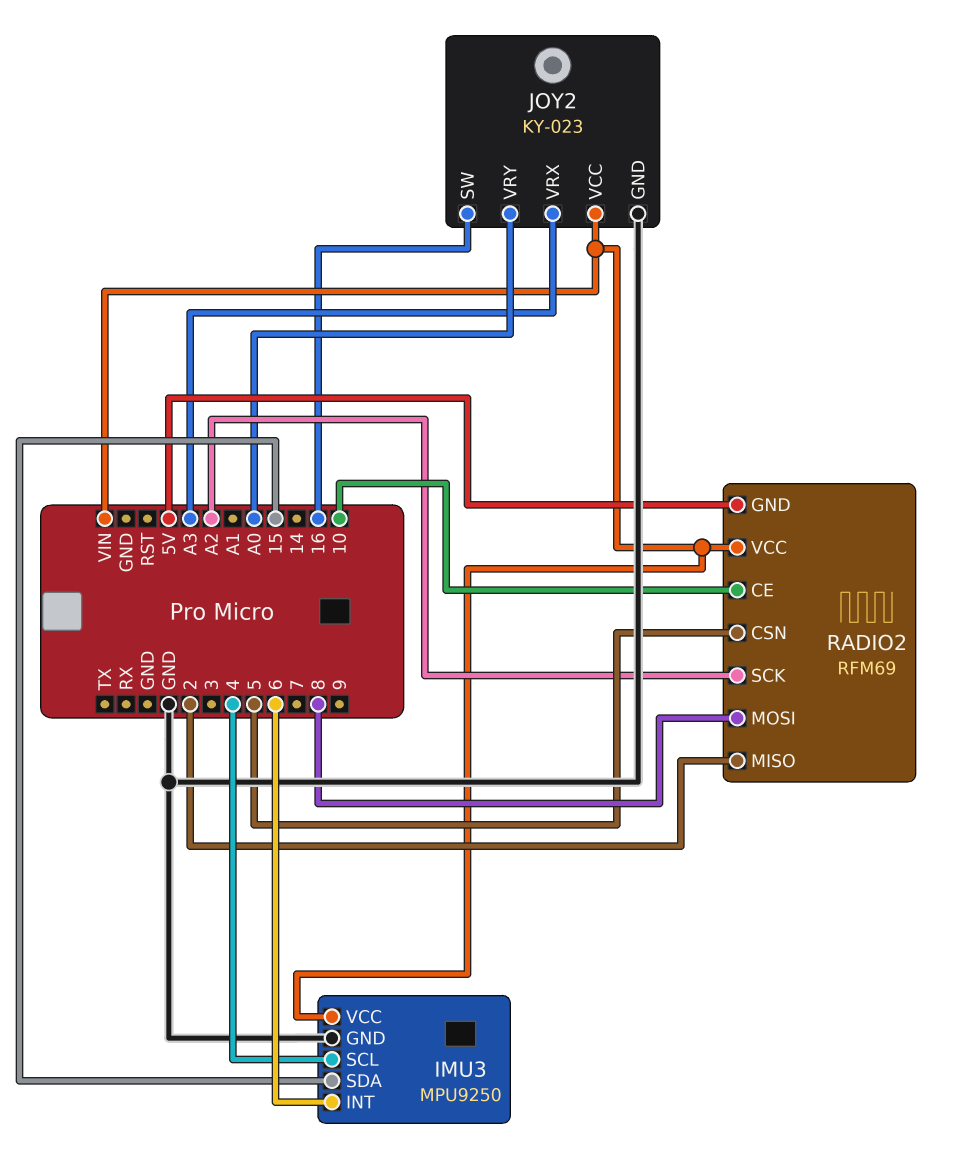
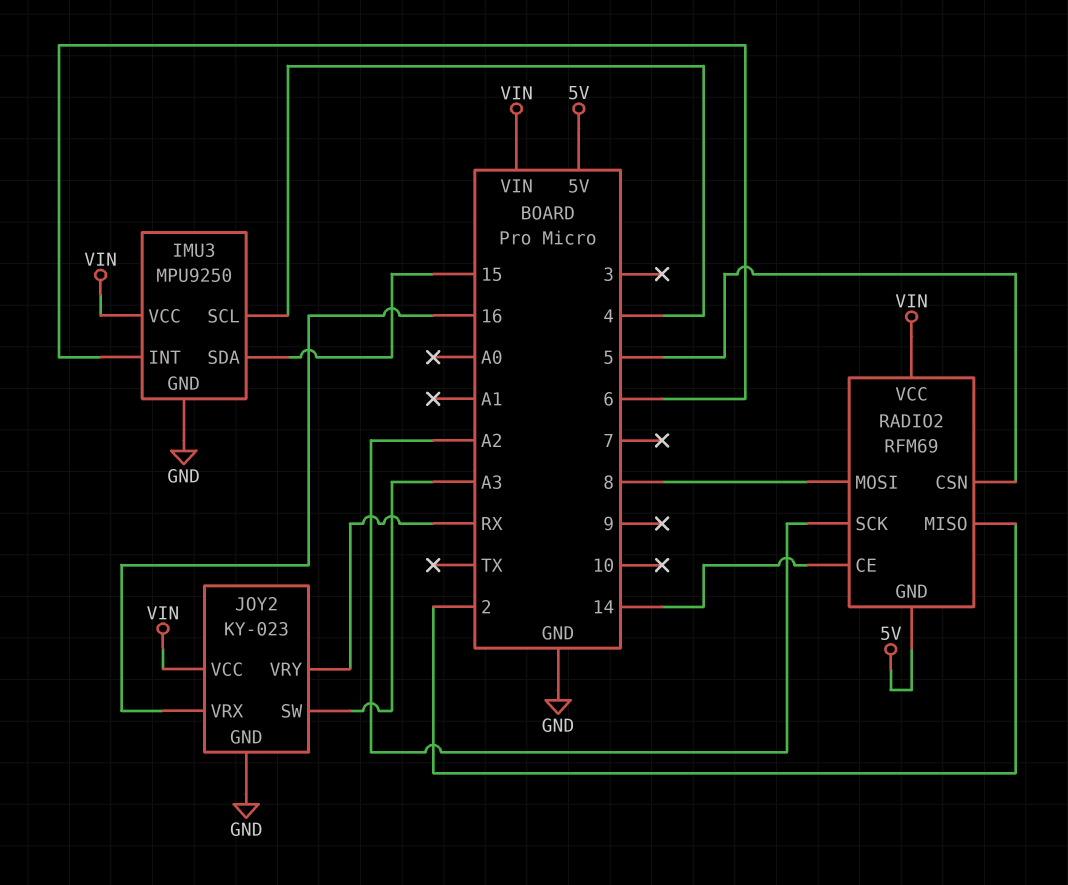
JOY2 pin SW: 16 -> A3
JOY2 pin VRX: A3 -> 16
JOY2 pin VRY: A0 -> RX
RADIO2 pin CE: 10 -> 14

